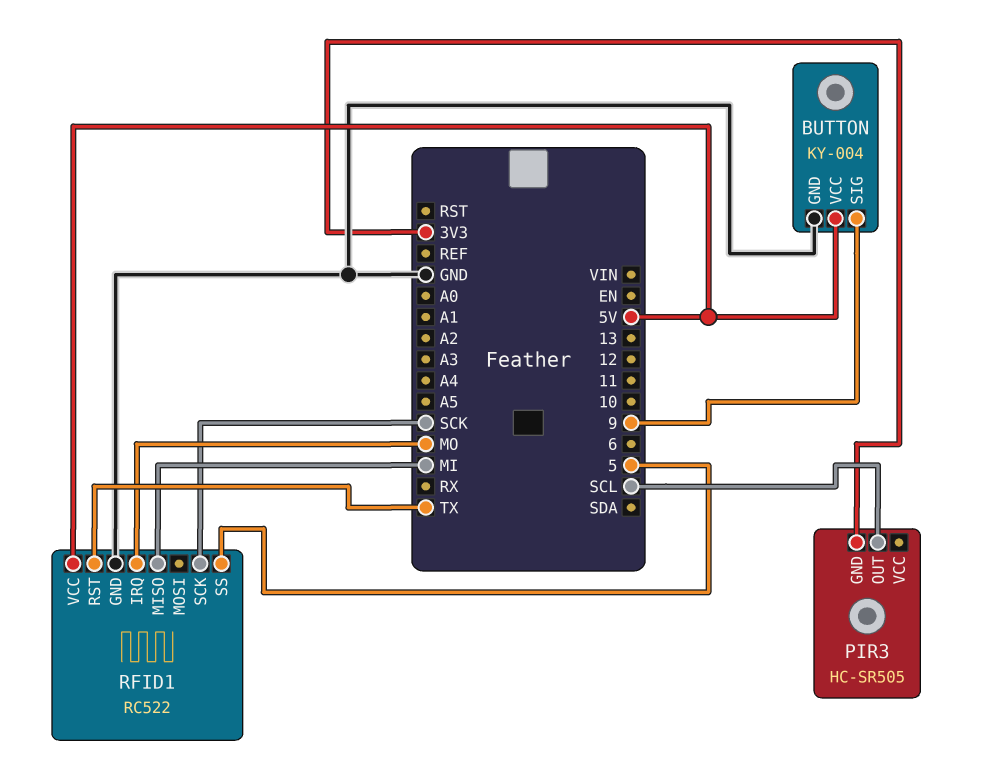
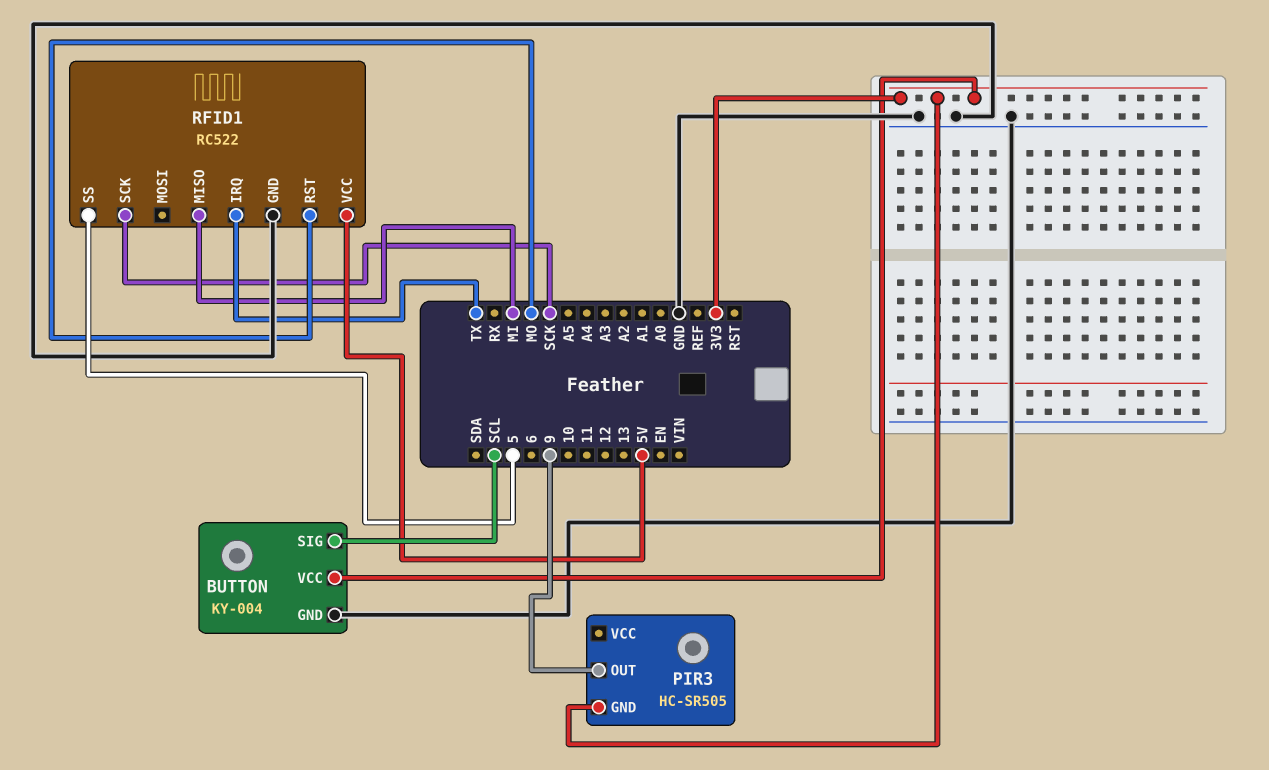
BUTTON pin SIG: 9 -> SCL
BUTTON pin VCC: 5V -> 3V3
PIR3 pin OUT: SCL -> 9
RFID1 pin IRQ: MO -> TX
RFID1 pin RST: TX -> MO

